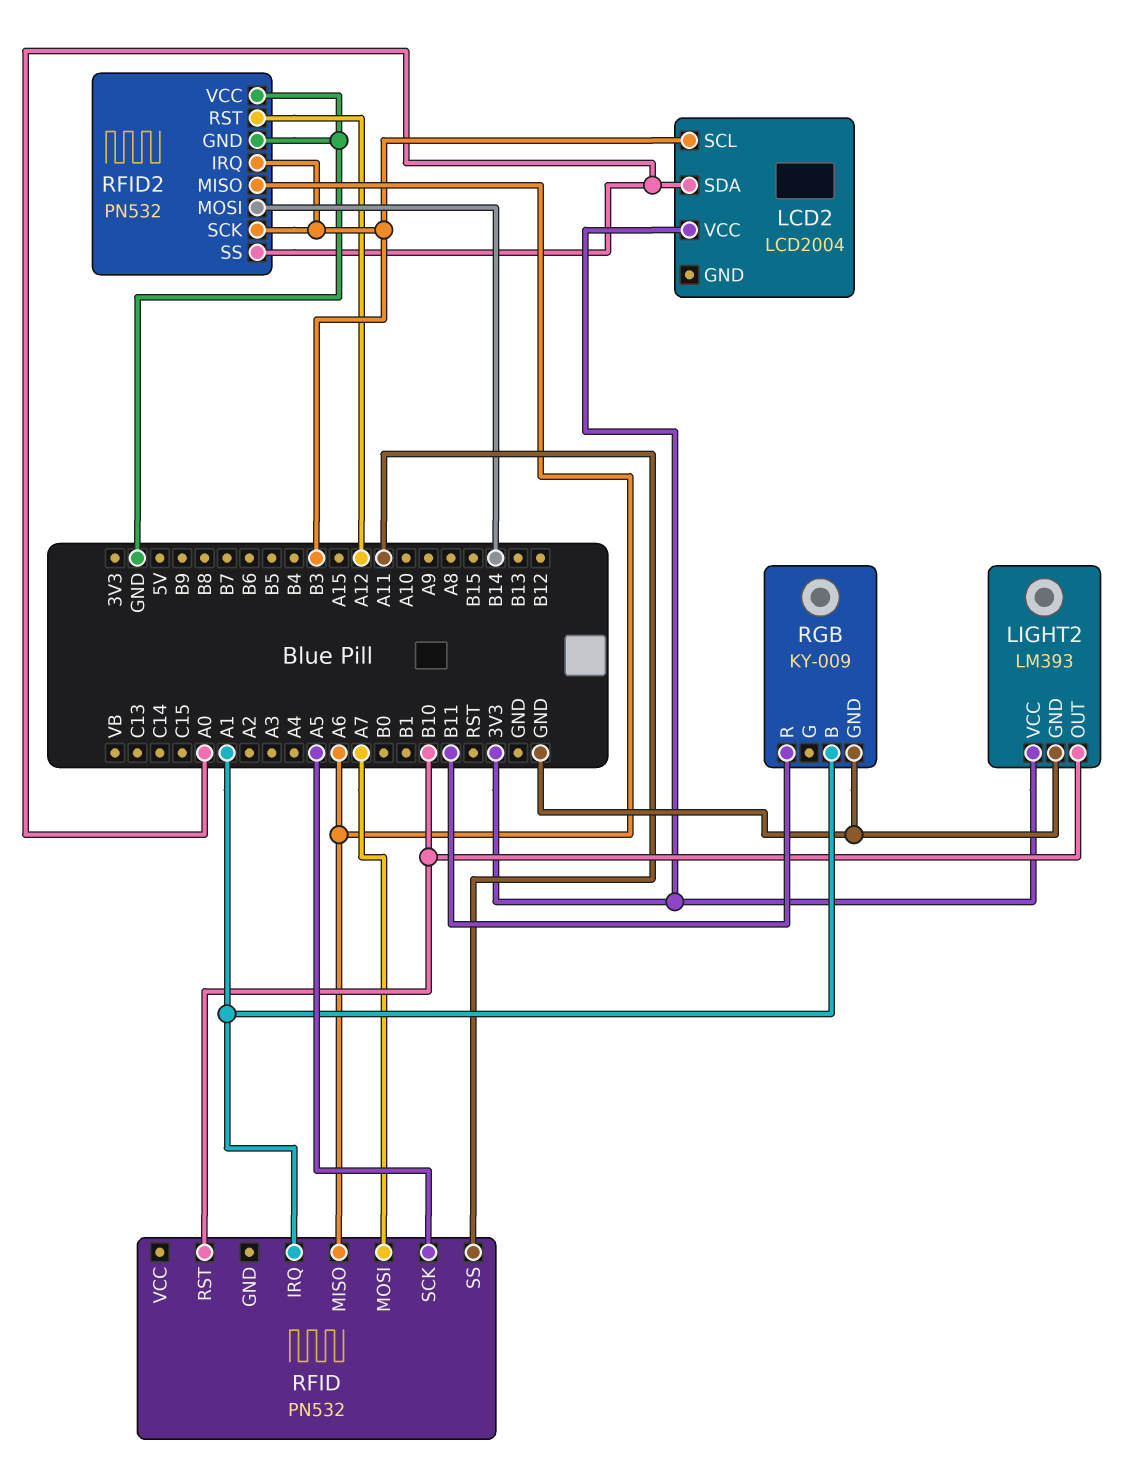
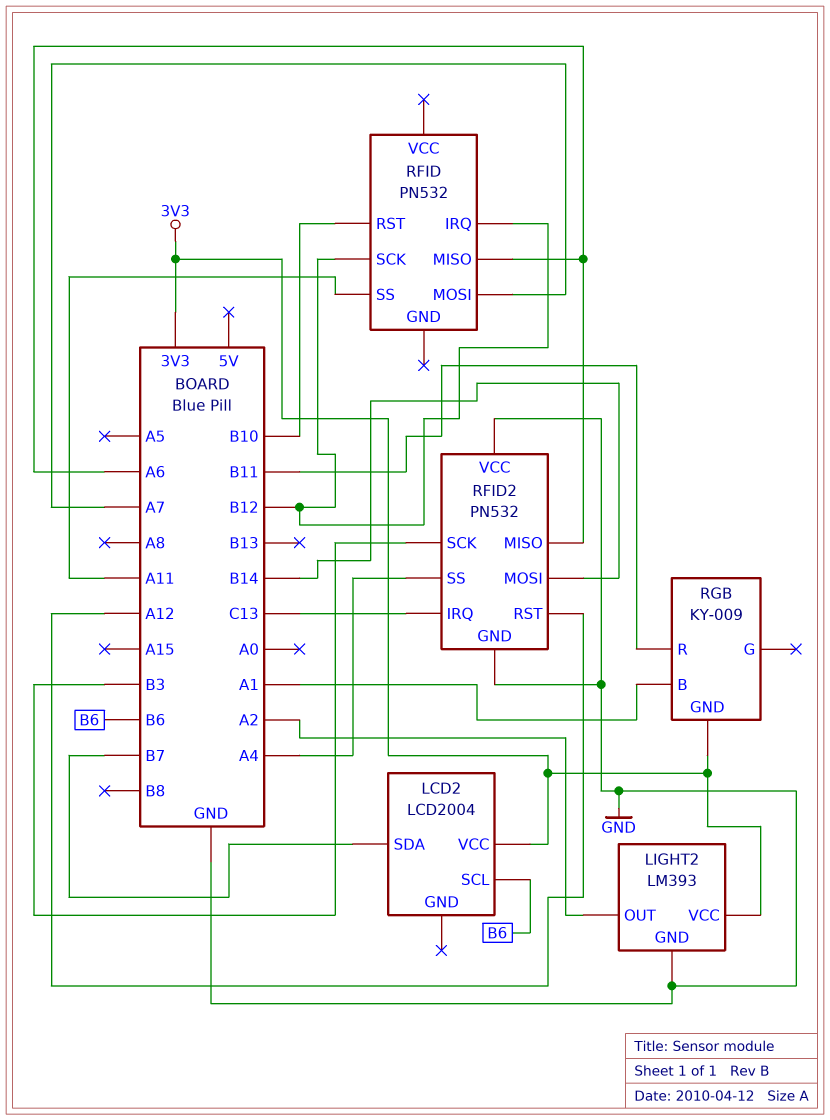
LCD2 pin SCL: B3 -> B6
LCD2 pin SDA: A0 -> B7
LIGHT2 pin OUT: B10 -> A2
RFID pin IRQ: A1 -> B12
RFID pin SCK: A5 -> B12
RFID2 pin IRQ: B3 -> C13
RFID2 pin SS: A0 -> A4
RGB pin GND: GND -> 3V3

